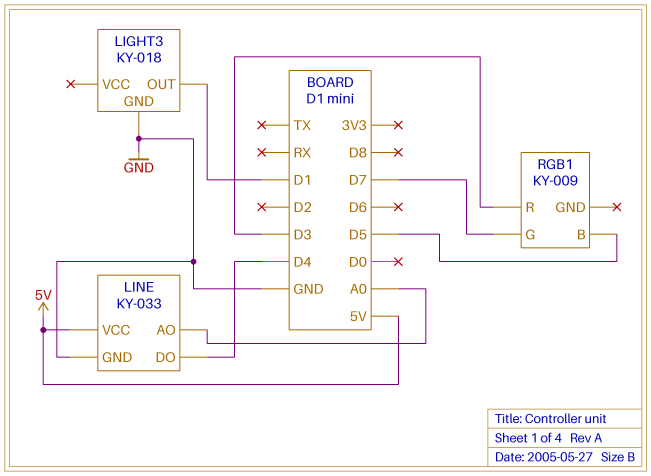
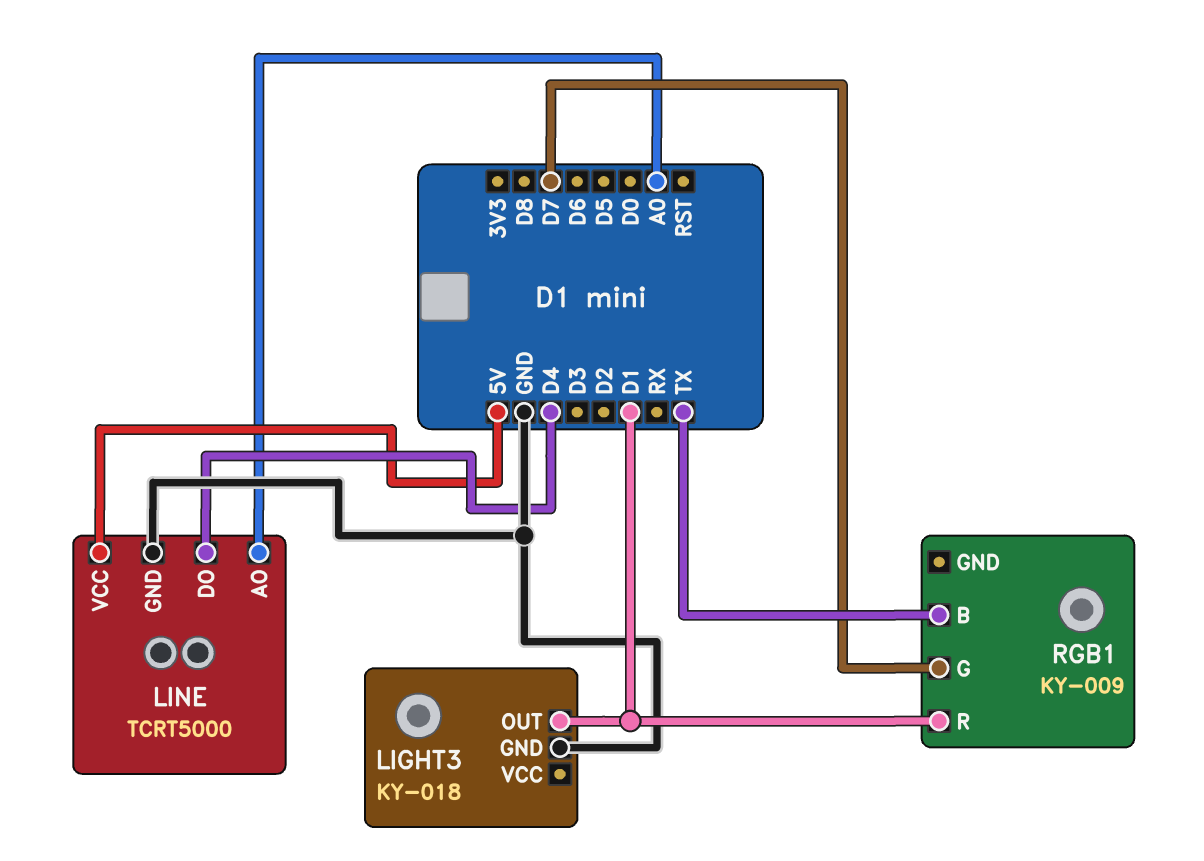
LINE: KY-033 -> TCRT5000
RGB1 pin B: D5 -> TX
RGB1 pin R: D3 -> D1

